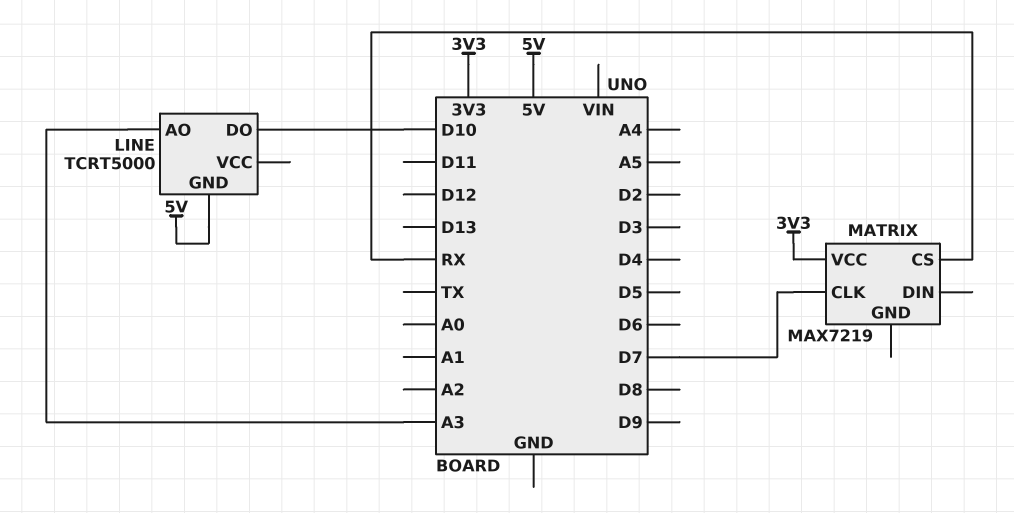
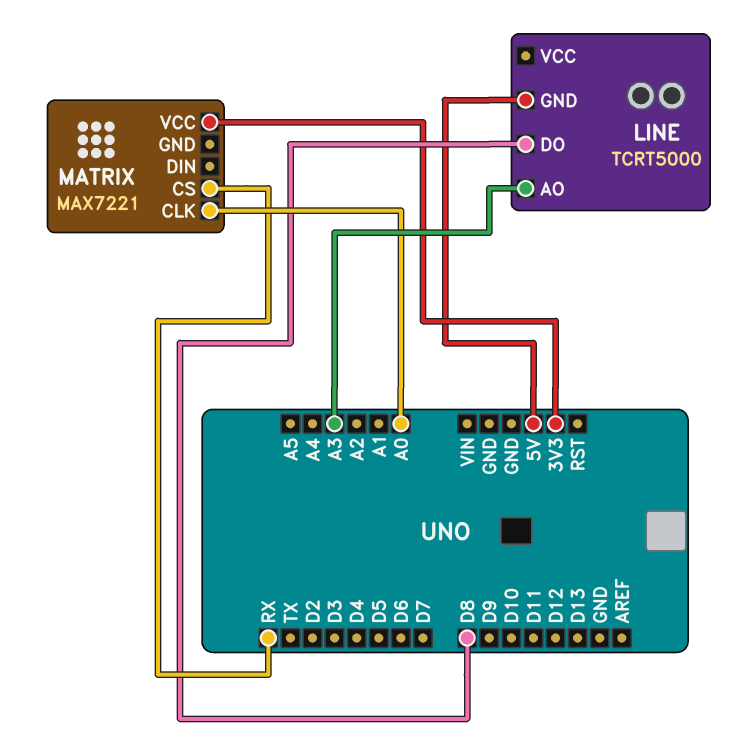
LINE pin DO: D10 -> D8
MATRIX: MAX7219 -> MAX7221
MATRIX pin CLK: D7 -> A0

